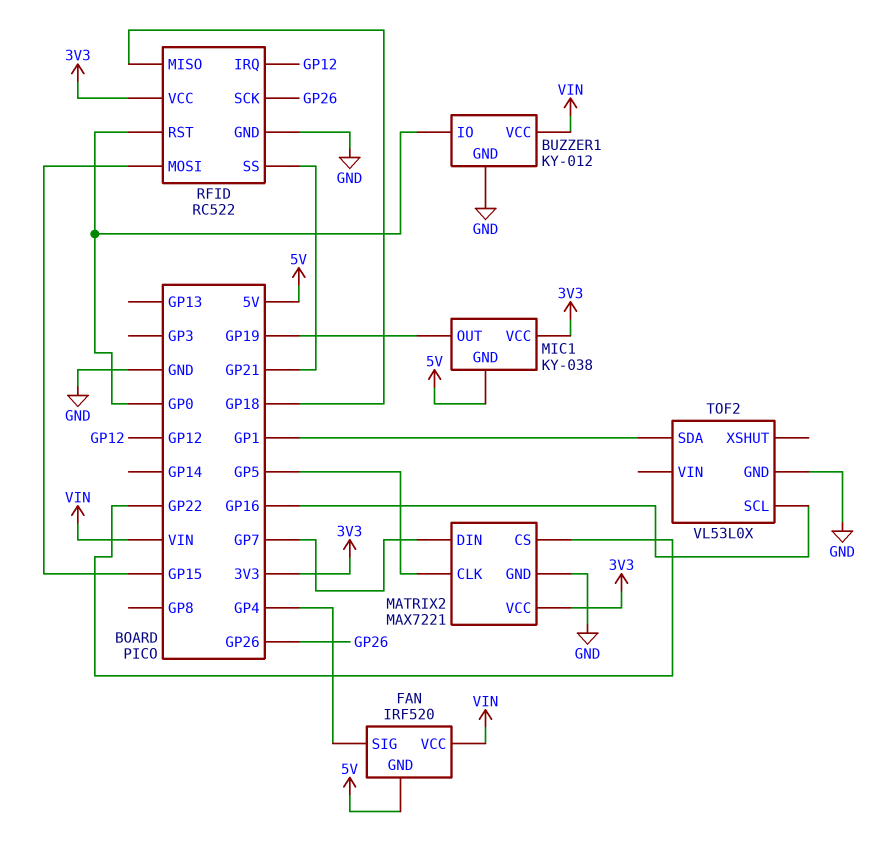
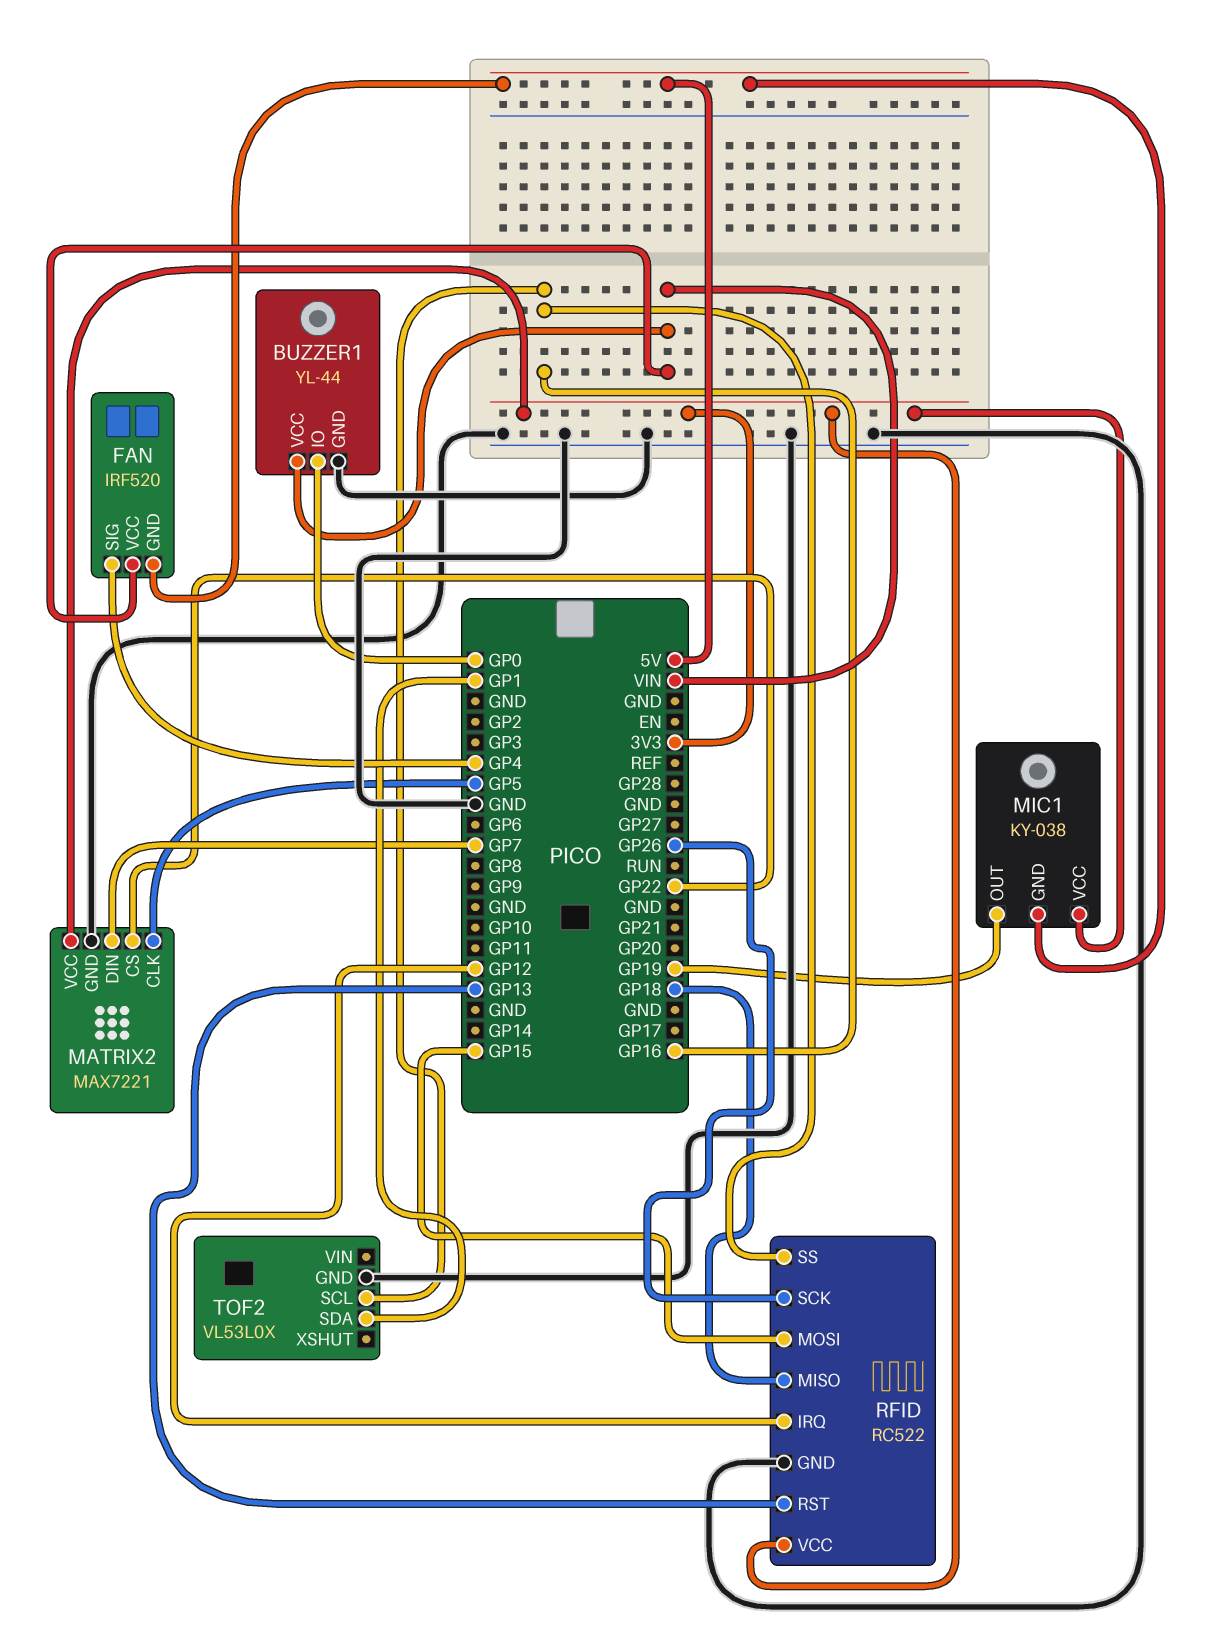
BUZZER1: KY-012 -> YL-44
RFID pin RST: GP0 -> GP13
RFID pin SS: GP21 -> GP16

